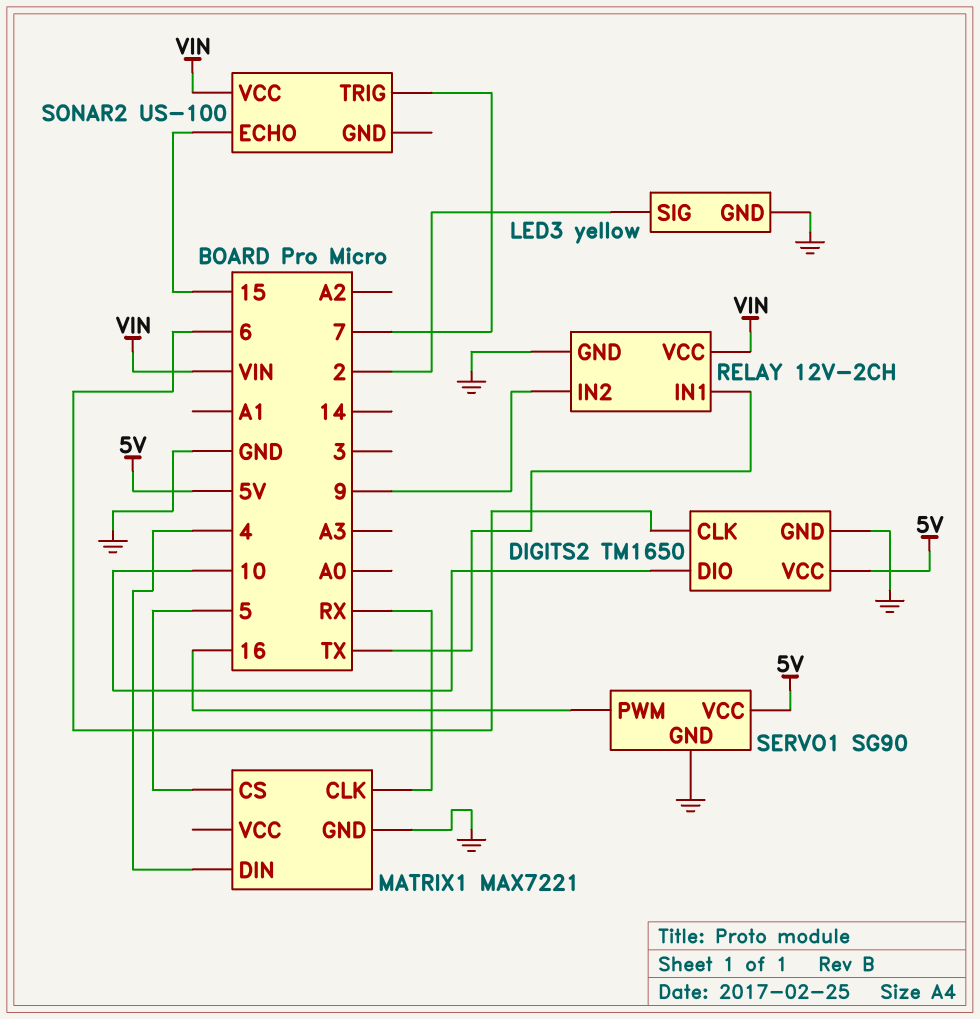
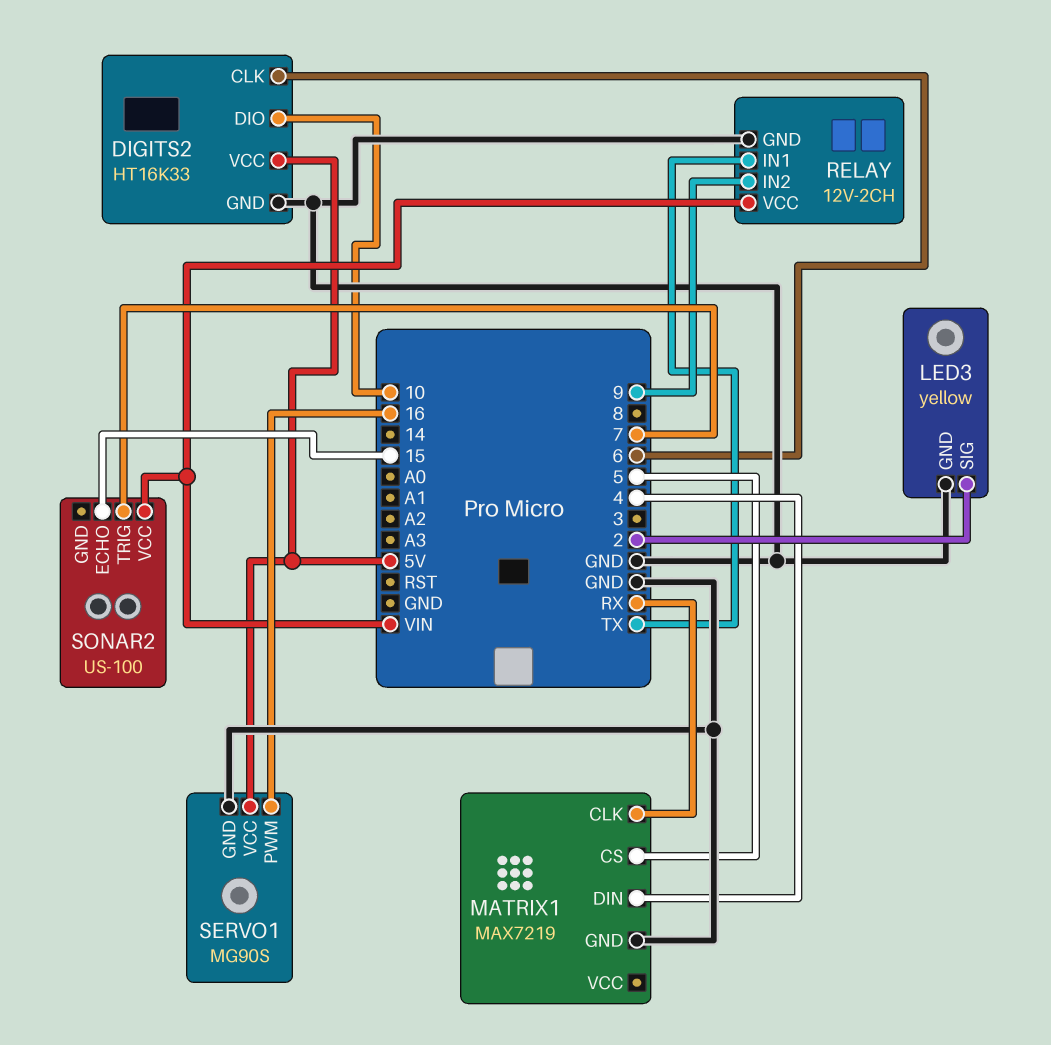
DIGITS2: TM1650 -> HT16K33
MATRIX1: MAX7221 -> MAX7219
SERVO1: SG90 -> MG90S

